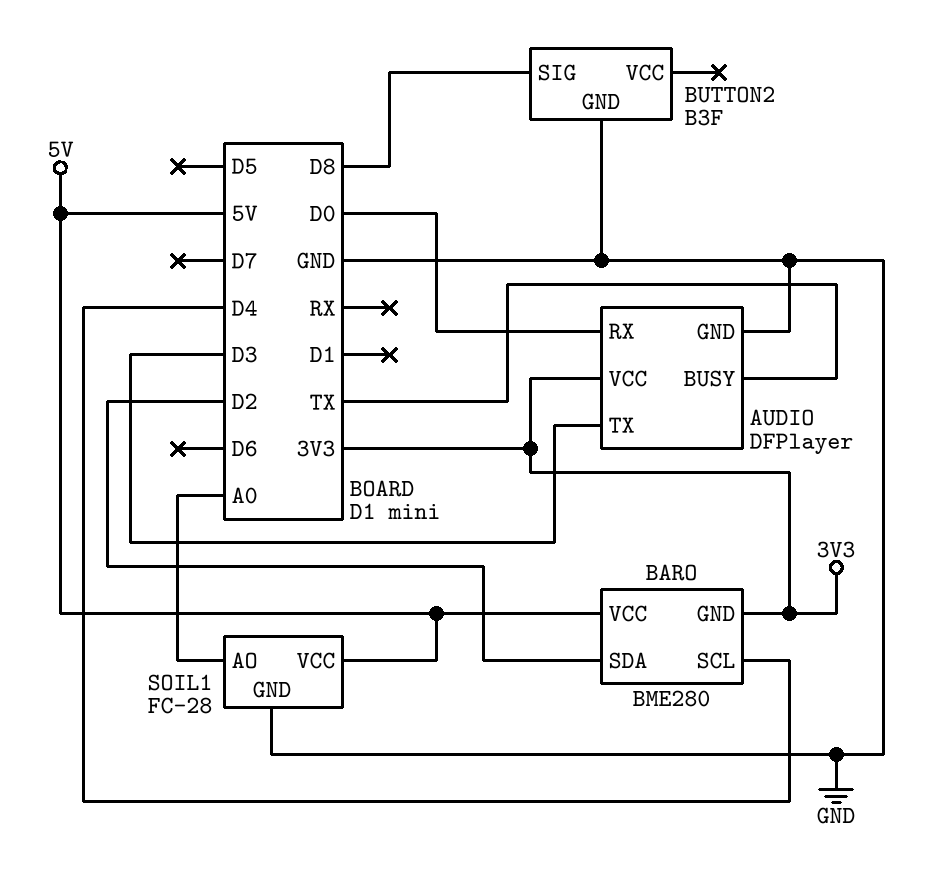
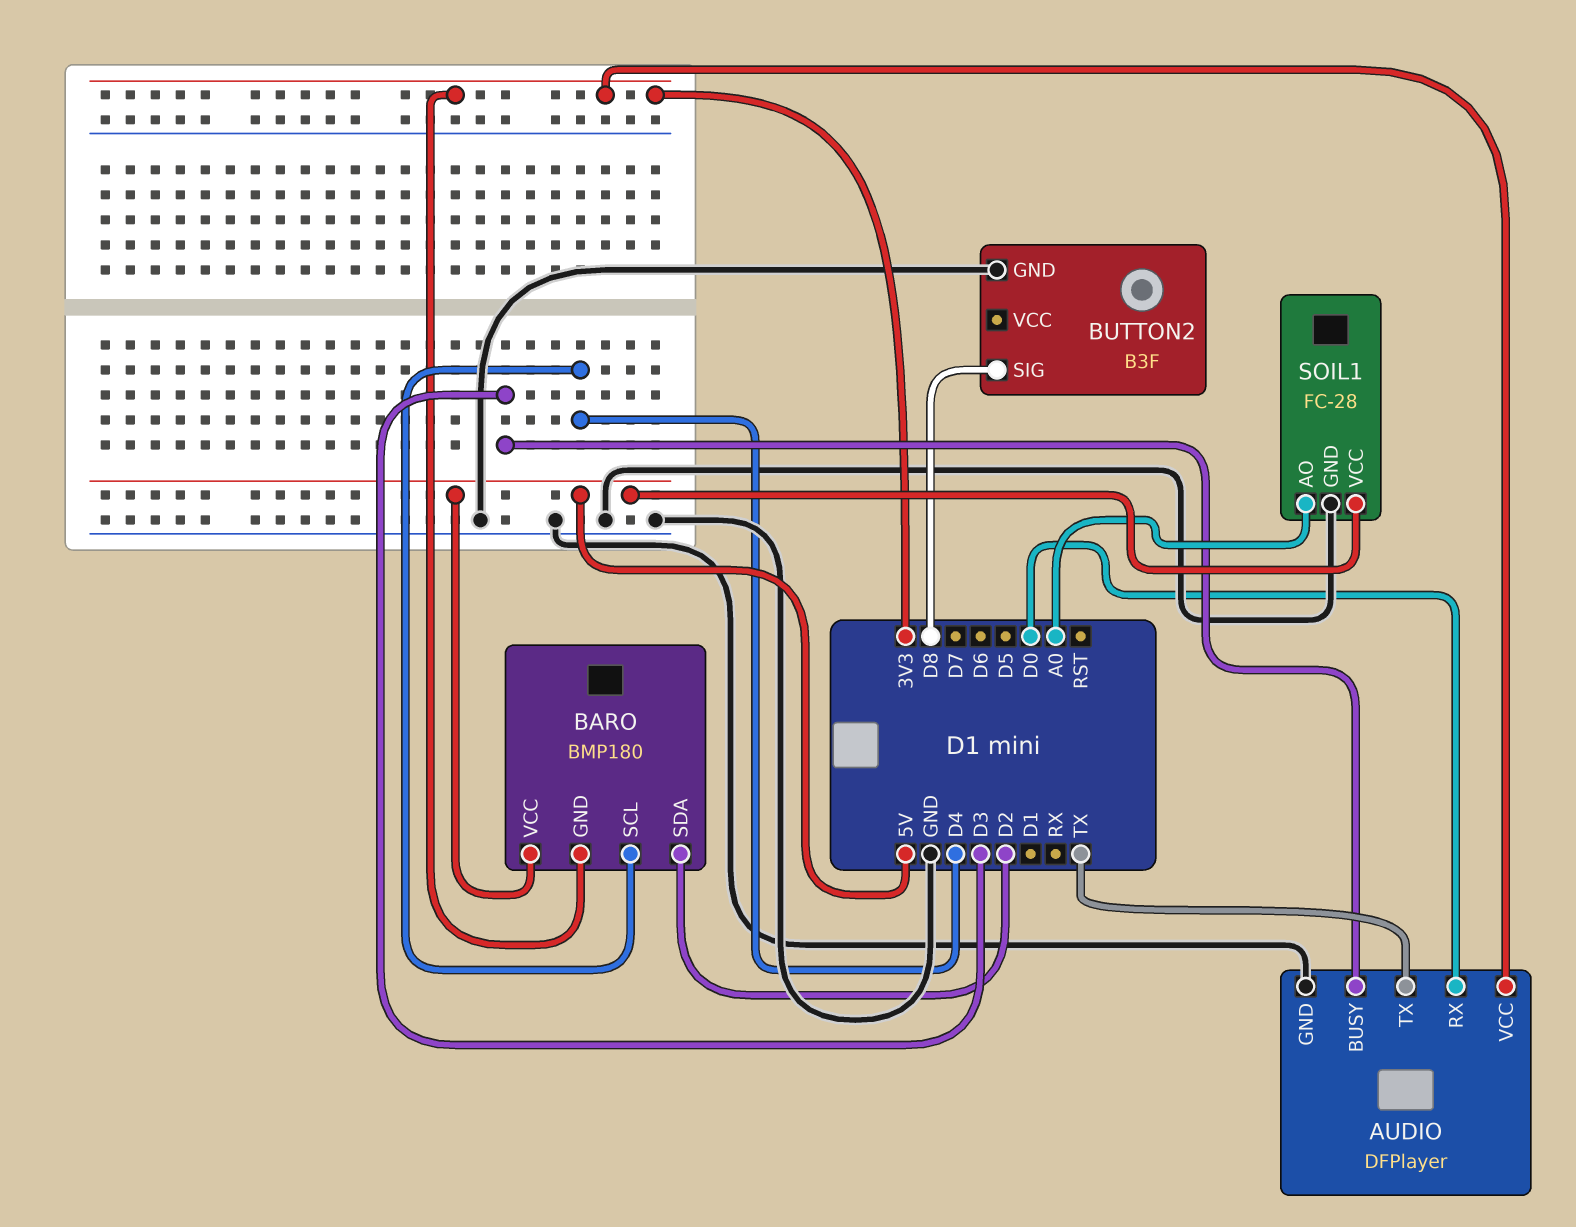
AUDIO pin BUSY: TX -> D3
AUDIO pin TX: D3 -> TX
BARO: BME280 -> BMP180

